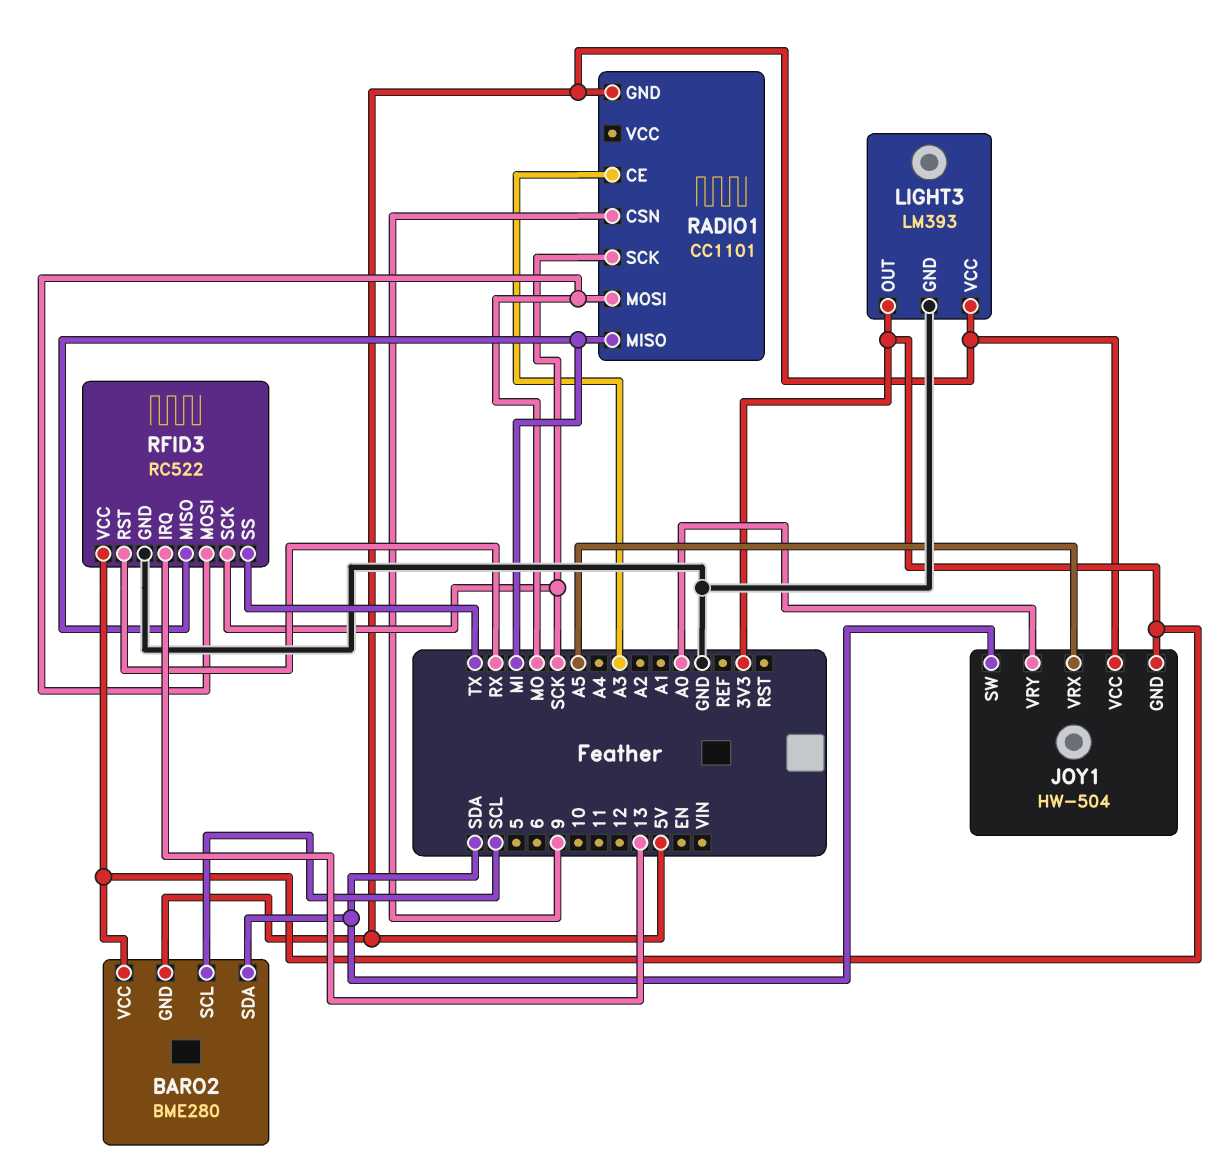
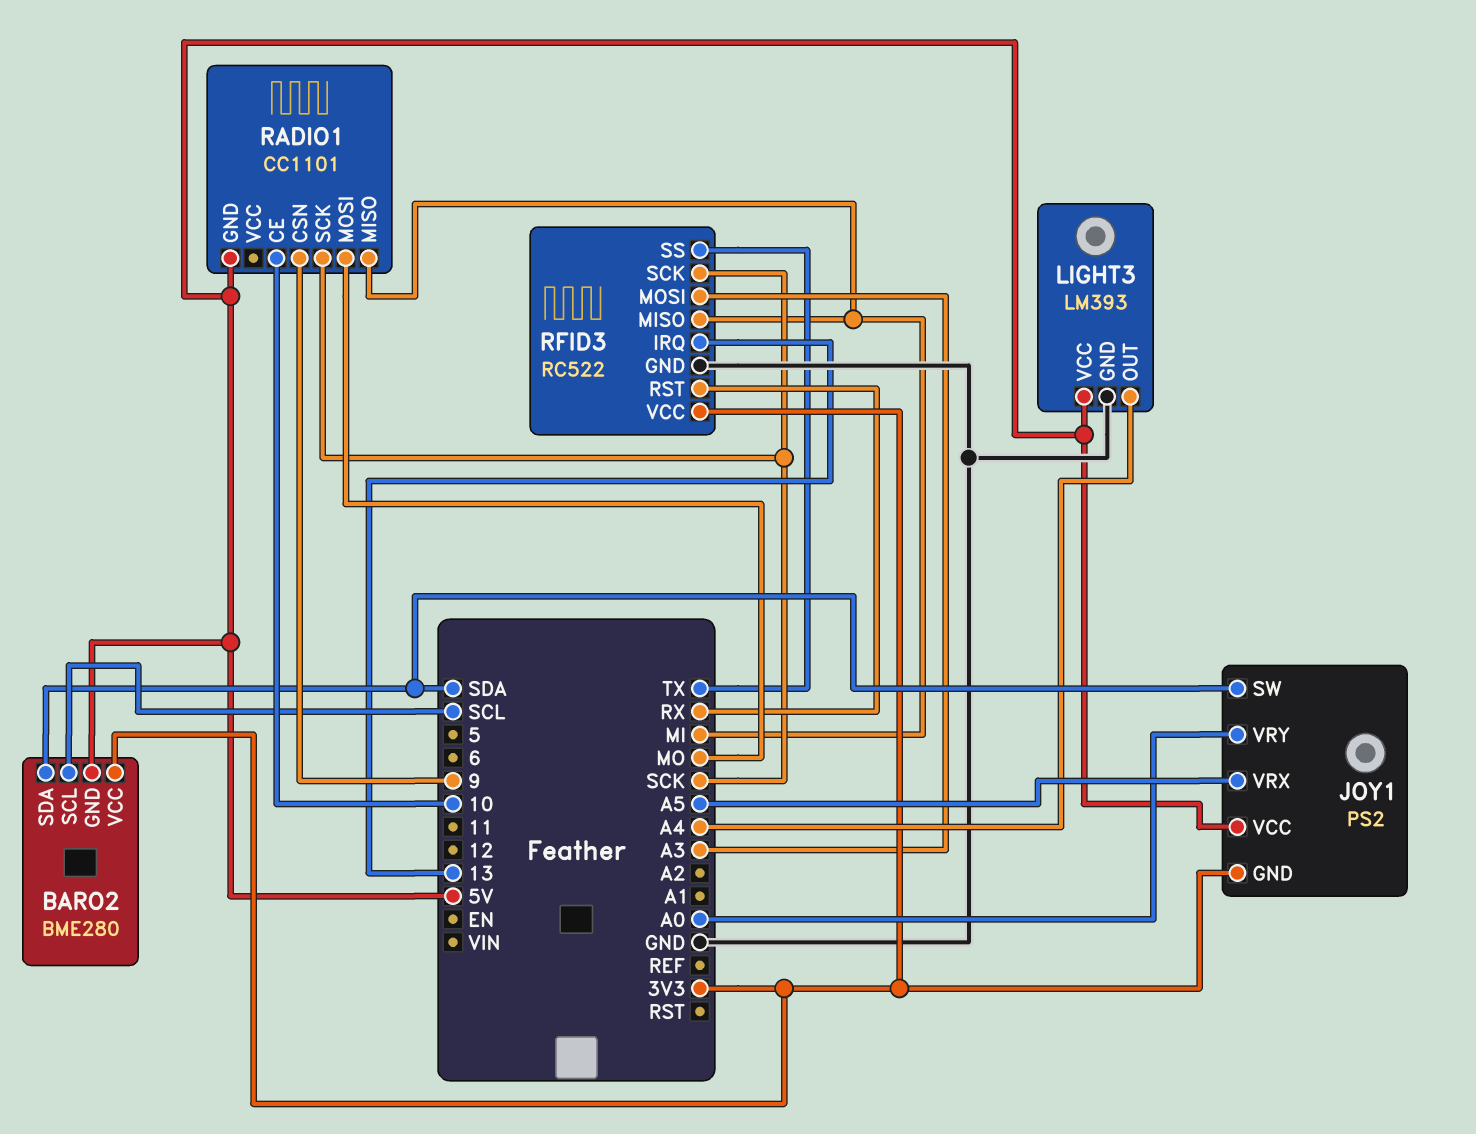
JOY1: HW-504 -> PS2
LIGHT3 pin OUT: 3V3 -> A4
RADIO1 pin CE: A3 -> 10
RFID3 pin MOSI: MO -> A3

